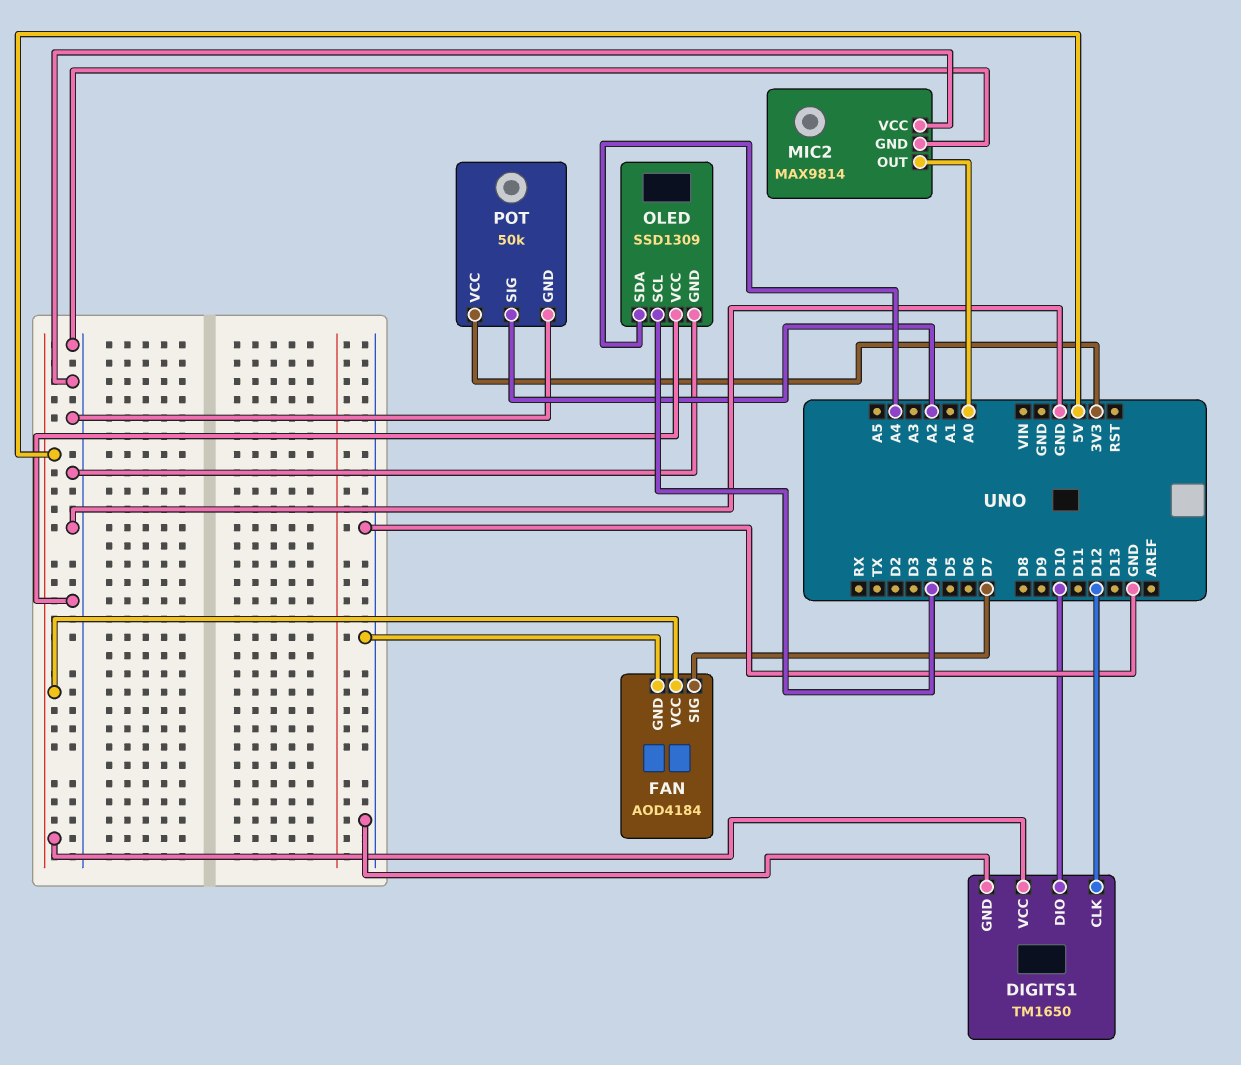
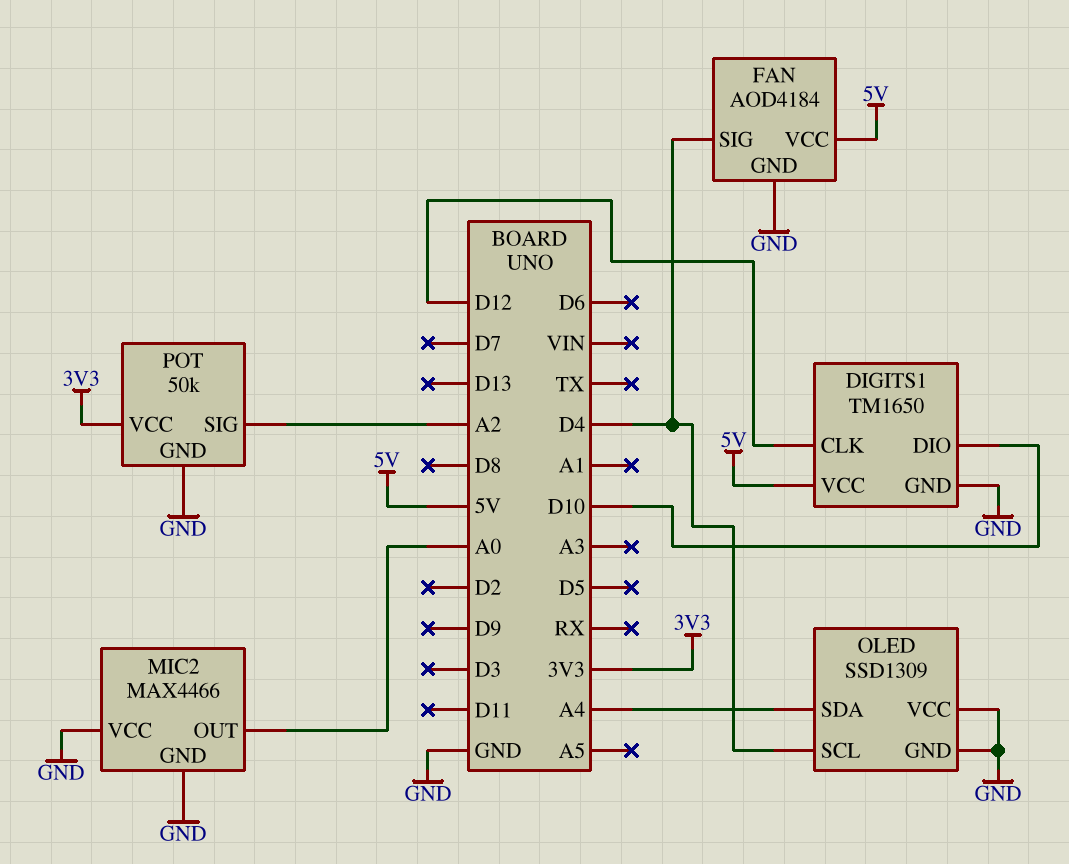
FAN pin SIG: D7 -> D4
MIC2: MAX9814 -> MAX4466

